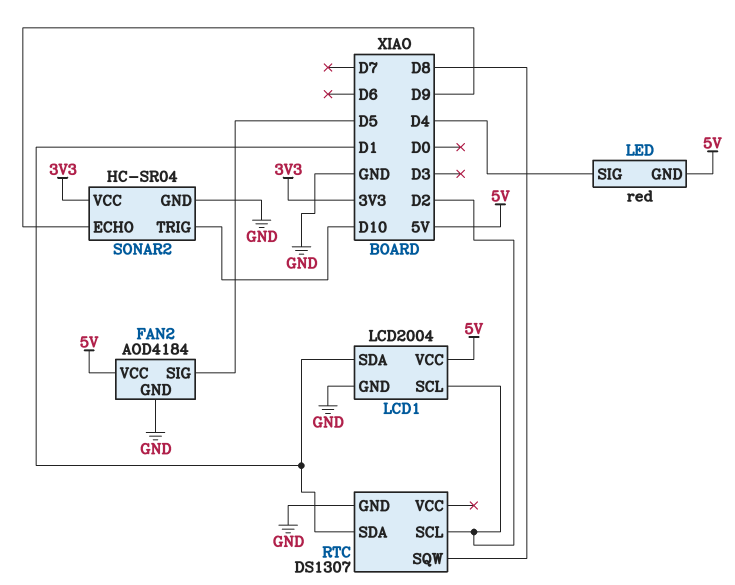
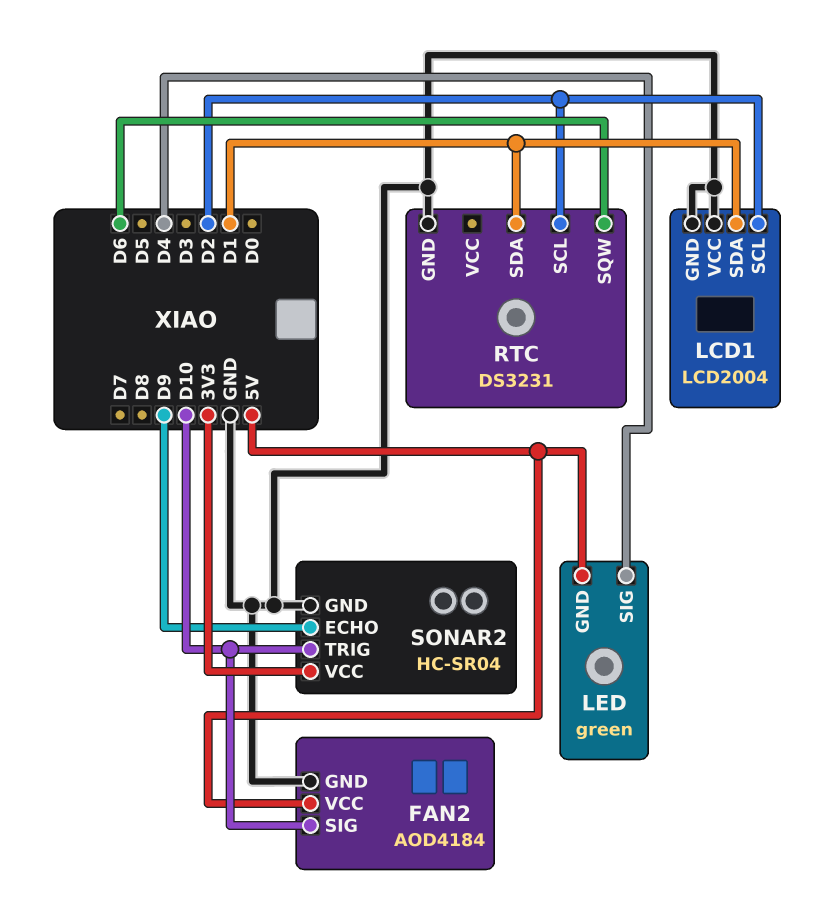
FAN2 pin SIG: D5 -> D10
LCD1 pin VCC: 5V -> GND
LED: red -> green
RTC: DS1307 -> DS3231
RTC pin SQW: D8 -> D6

